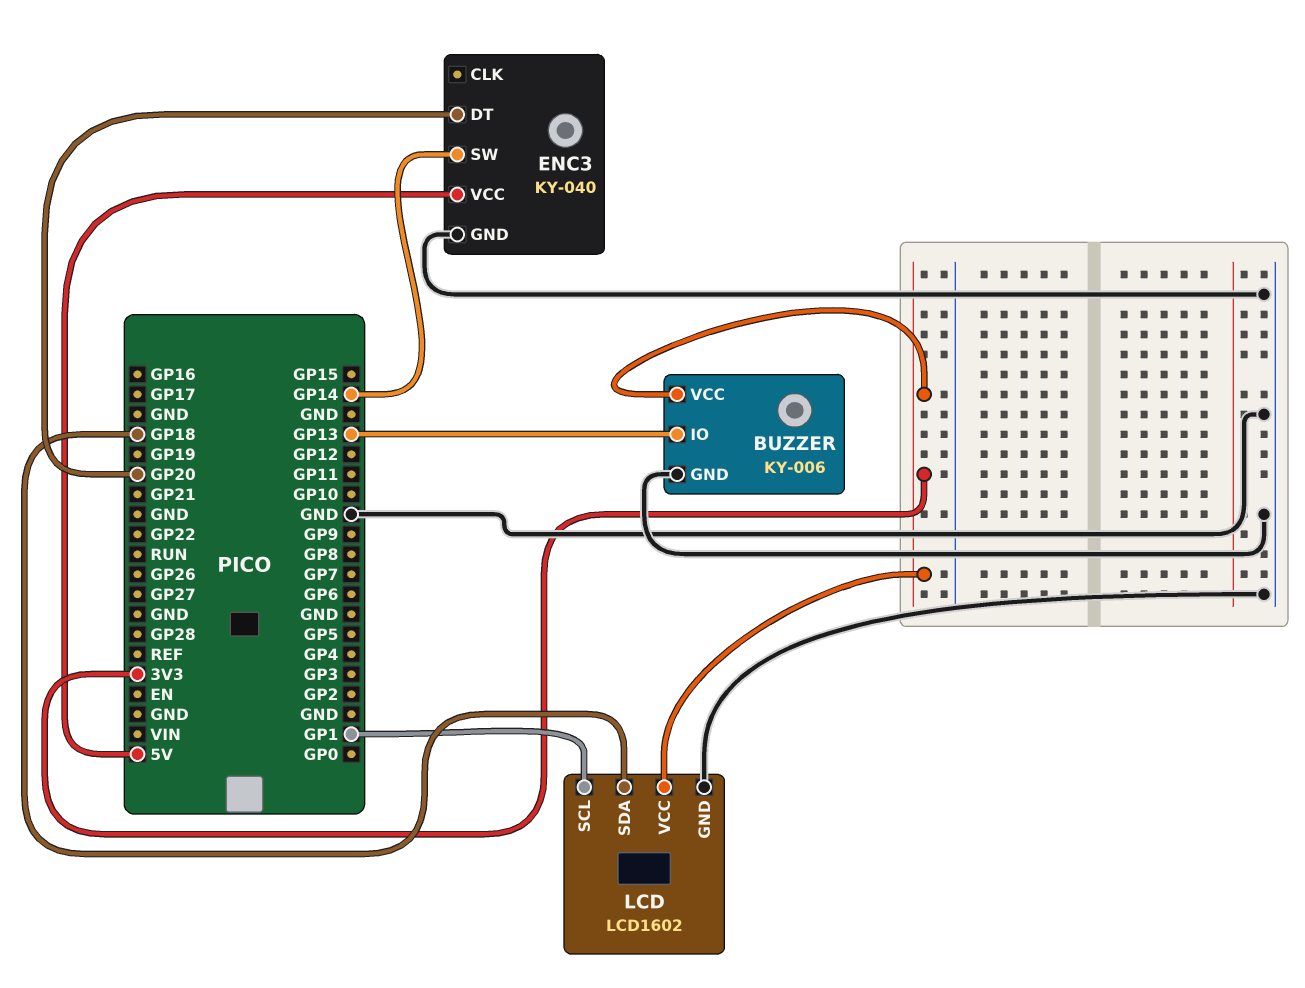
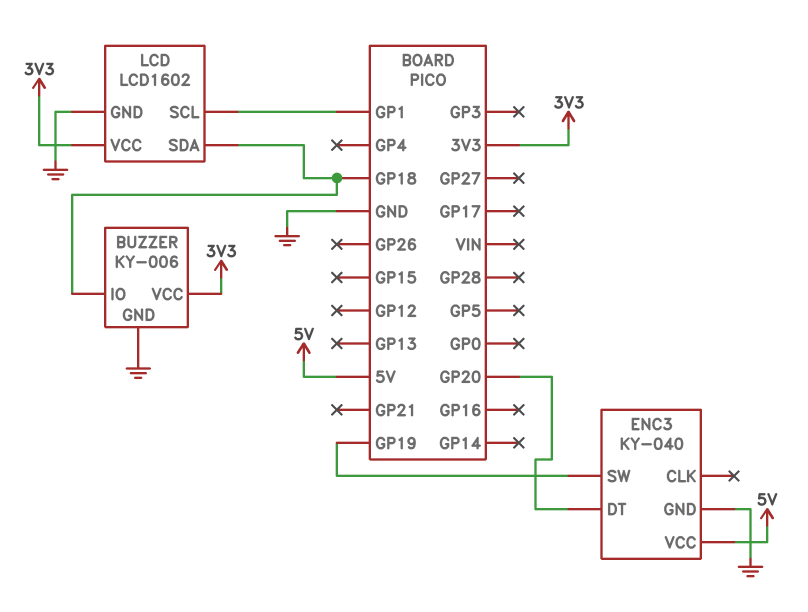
BUZZER pin IO: GP13 -> GP18
ENC3 pin SW: GP14 -> GP19

